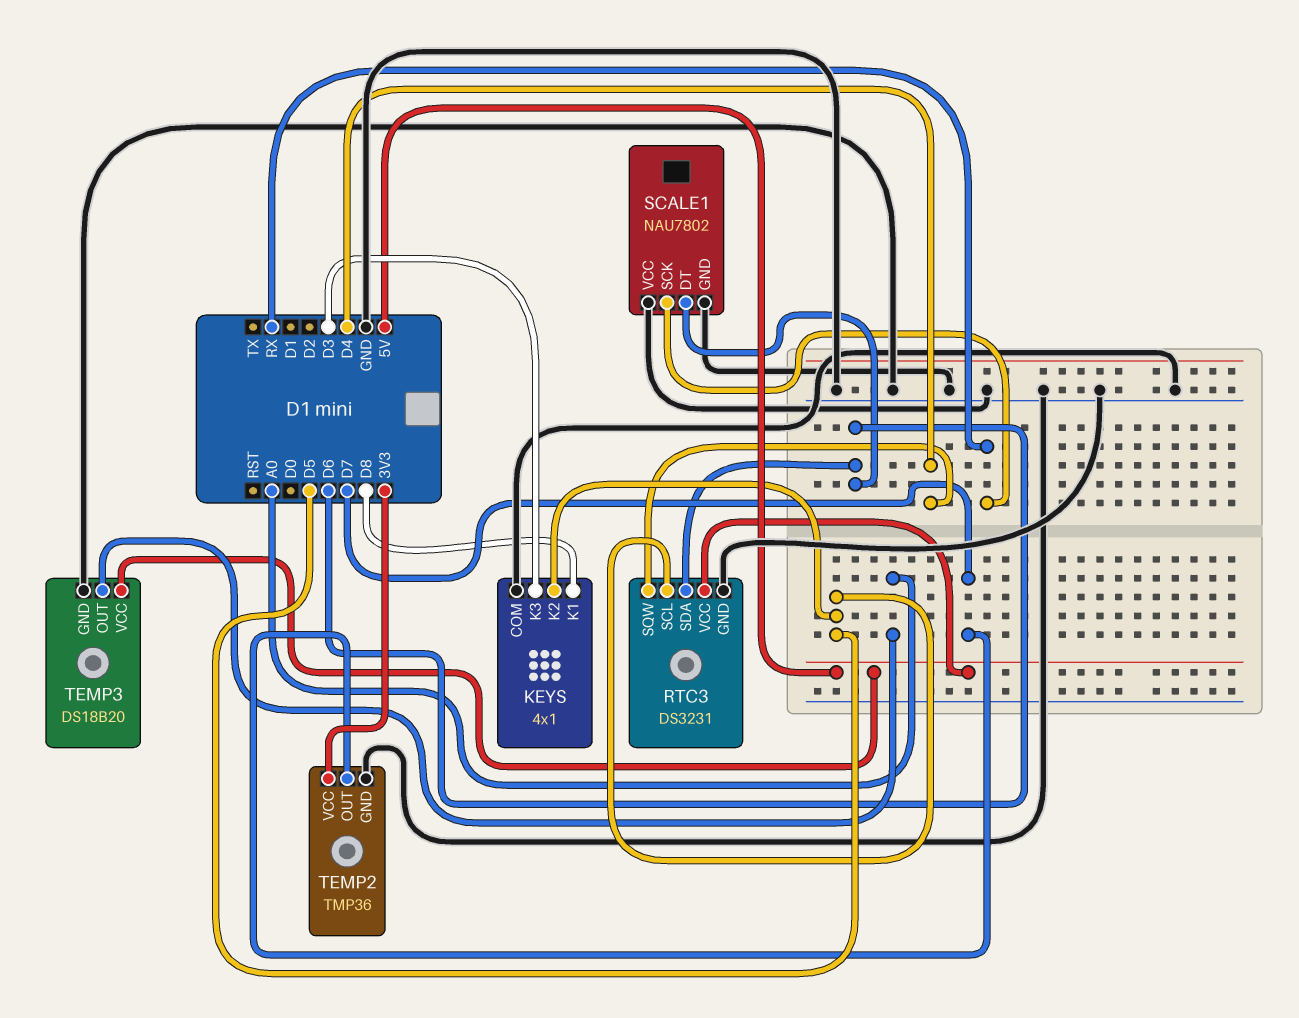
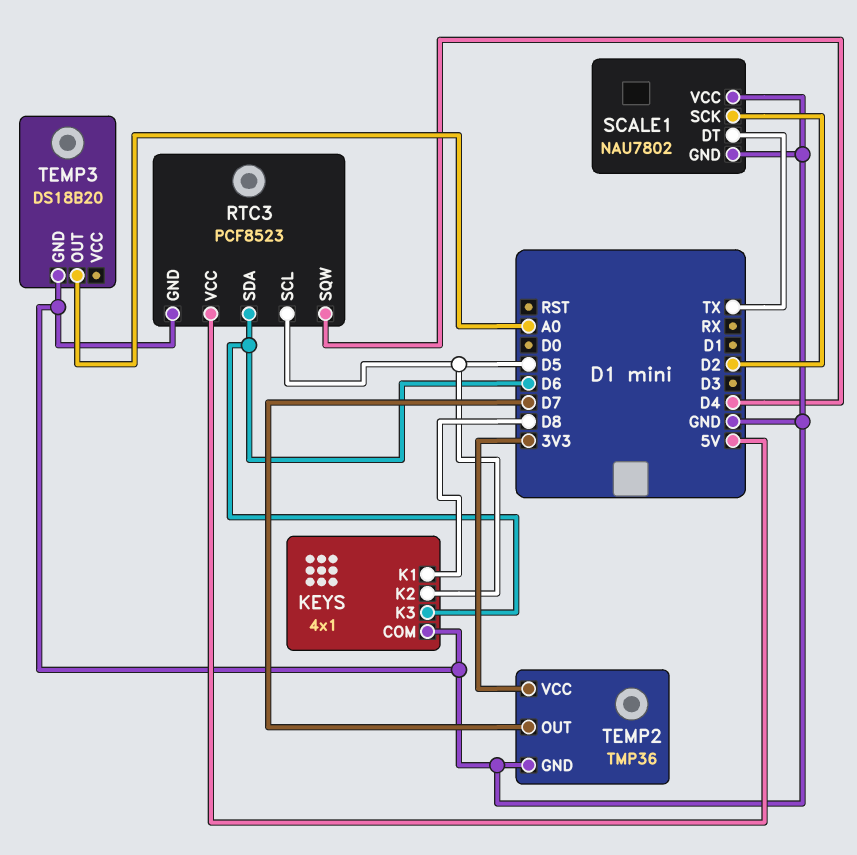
KEYS pin K3: D3 -> D6
RTC3: DS3231 -> PCF8523
SCALE1 pin DT: D6 -> TX
SCALE1 pin SCK: RX -> D2
TEMP3 pin VCC: 5V -> none

